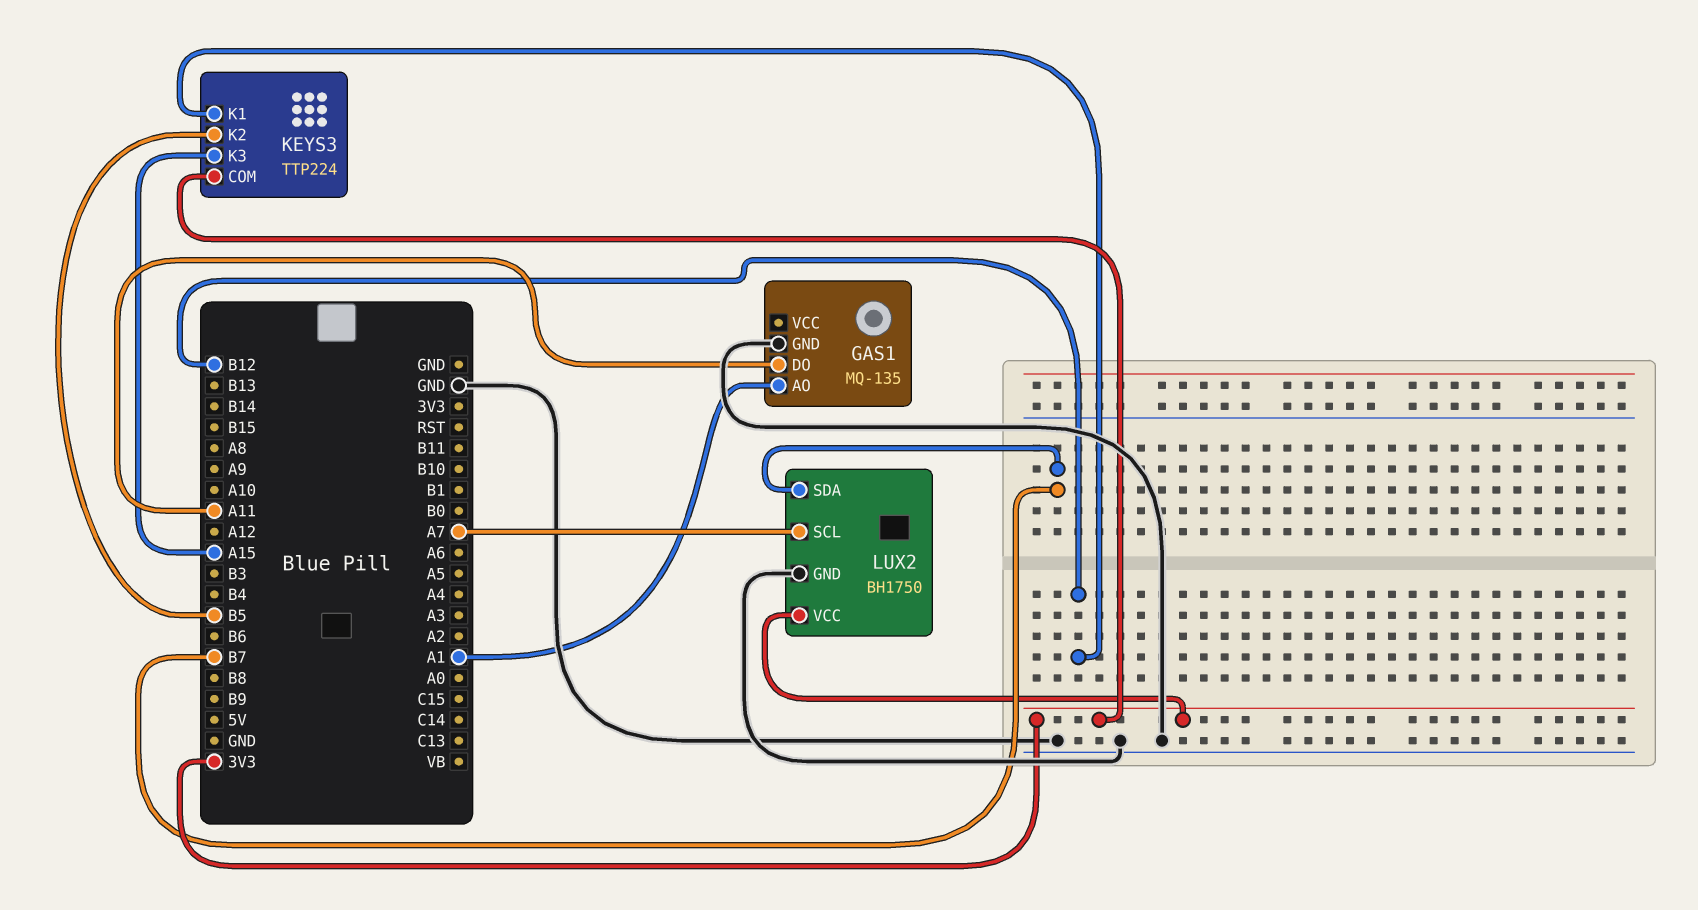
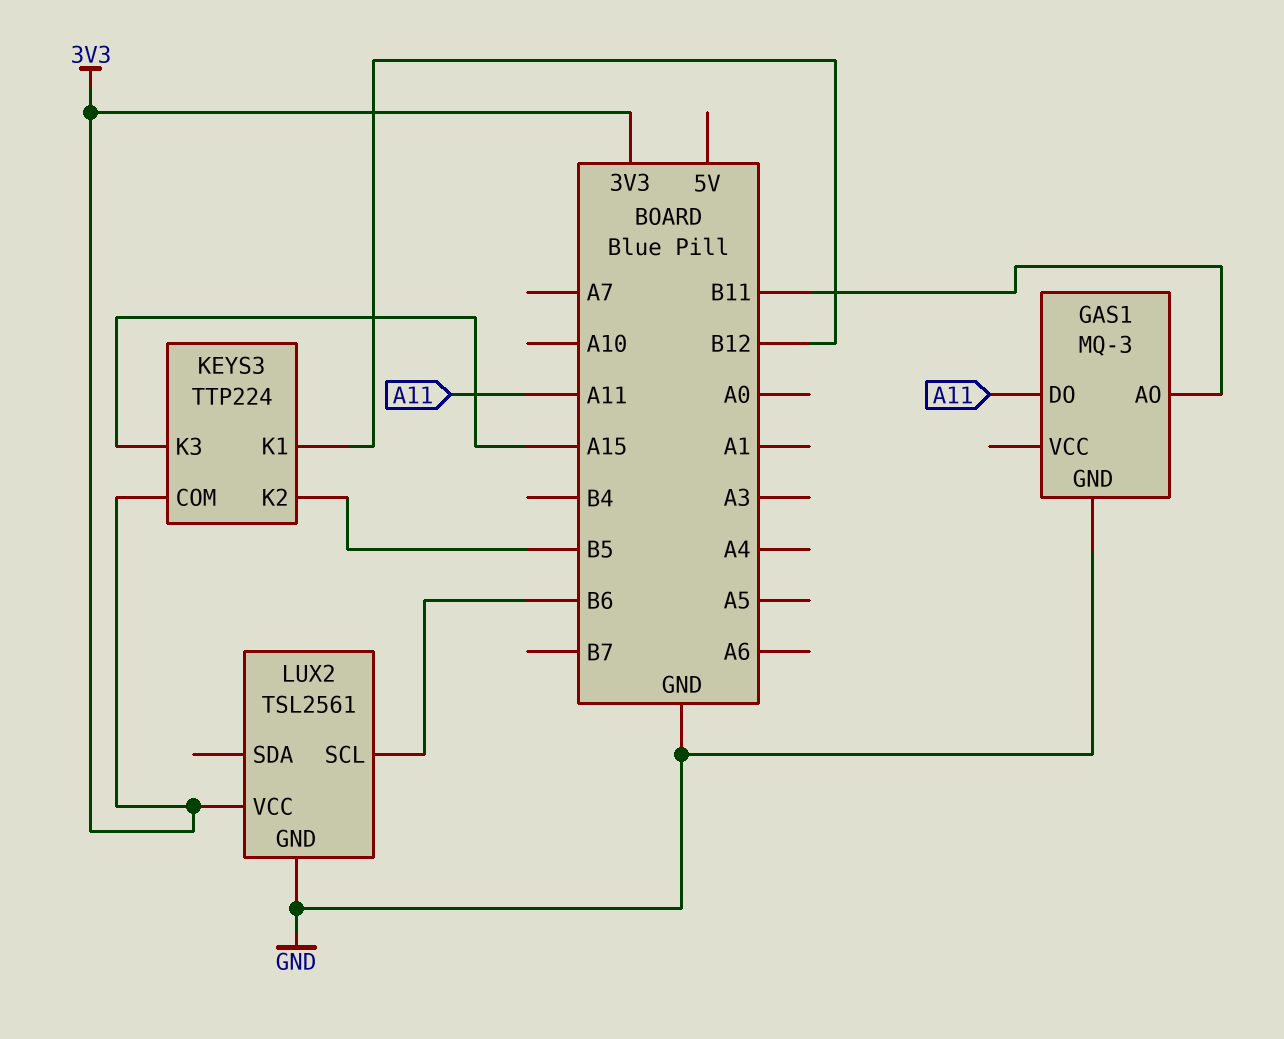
GAS1: MQ-135 -> MQ-3
GAS1 pin AO: A1 -> B11
LUX2: BH1750 -> TSL2561
LUX2 pin SCL: A7 -> B6
LUX2 pin SDA: B7 -> none

